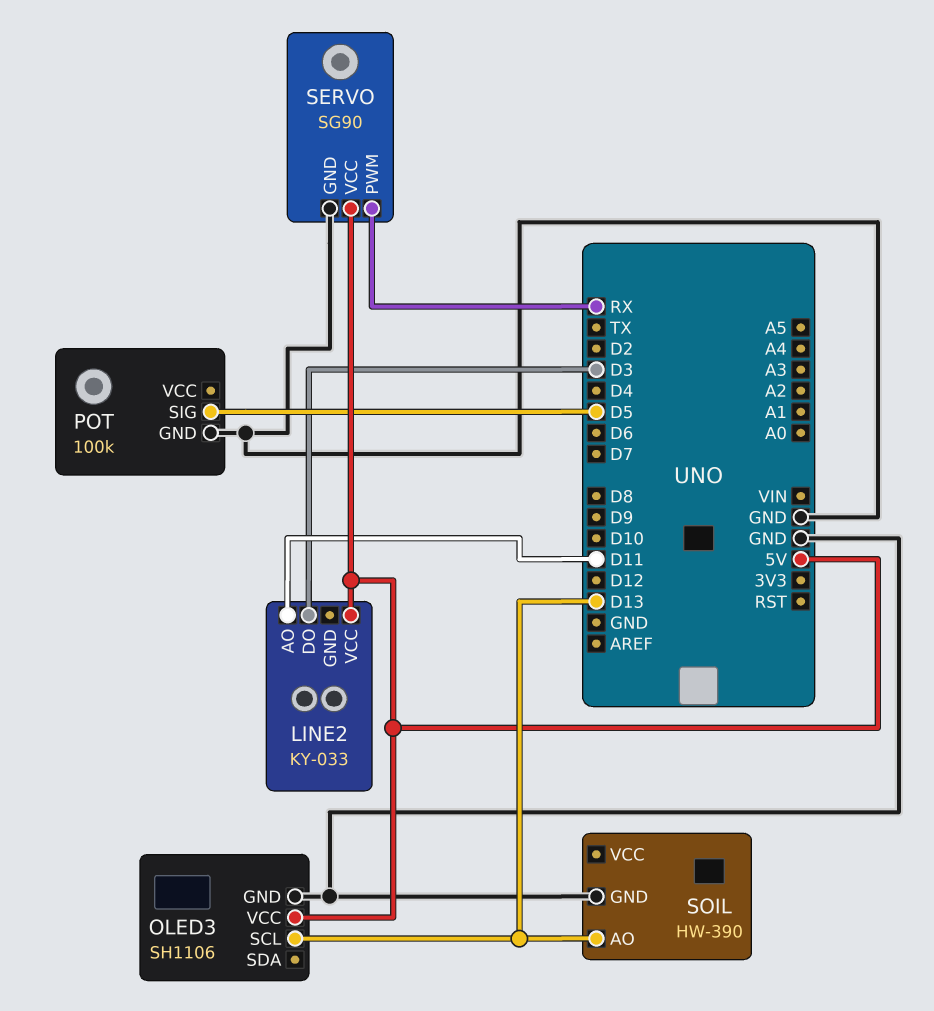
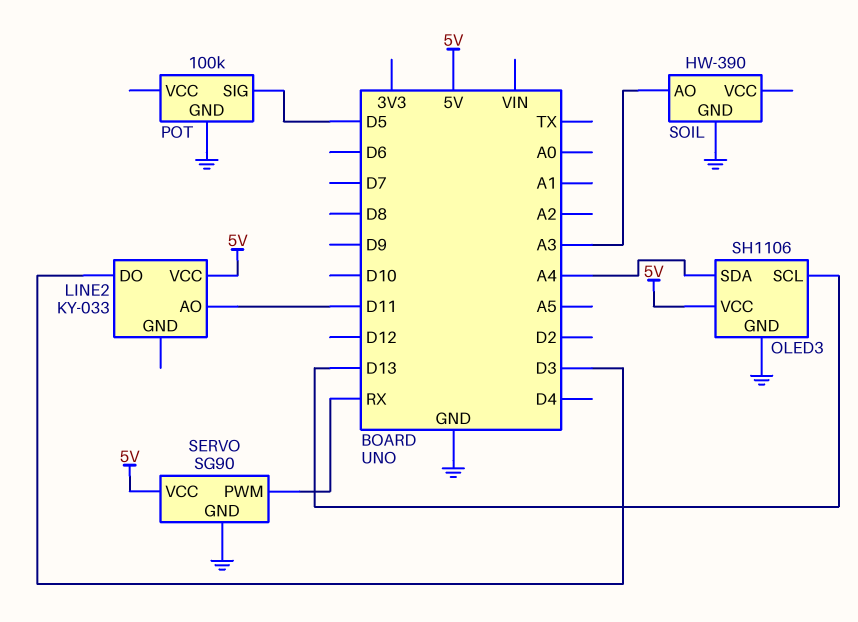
OLED3 pin SDA: none -> A4
SOIL pin AO: D13 -> A3

